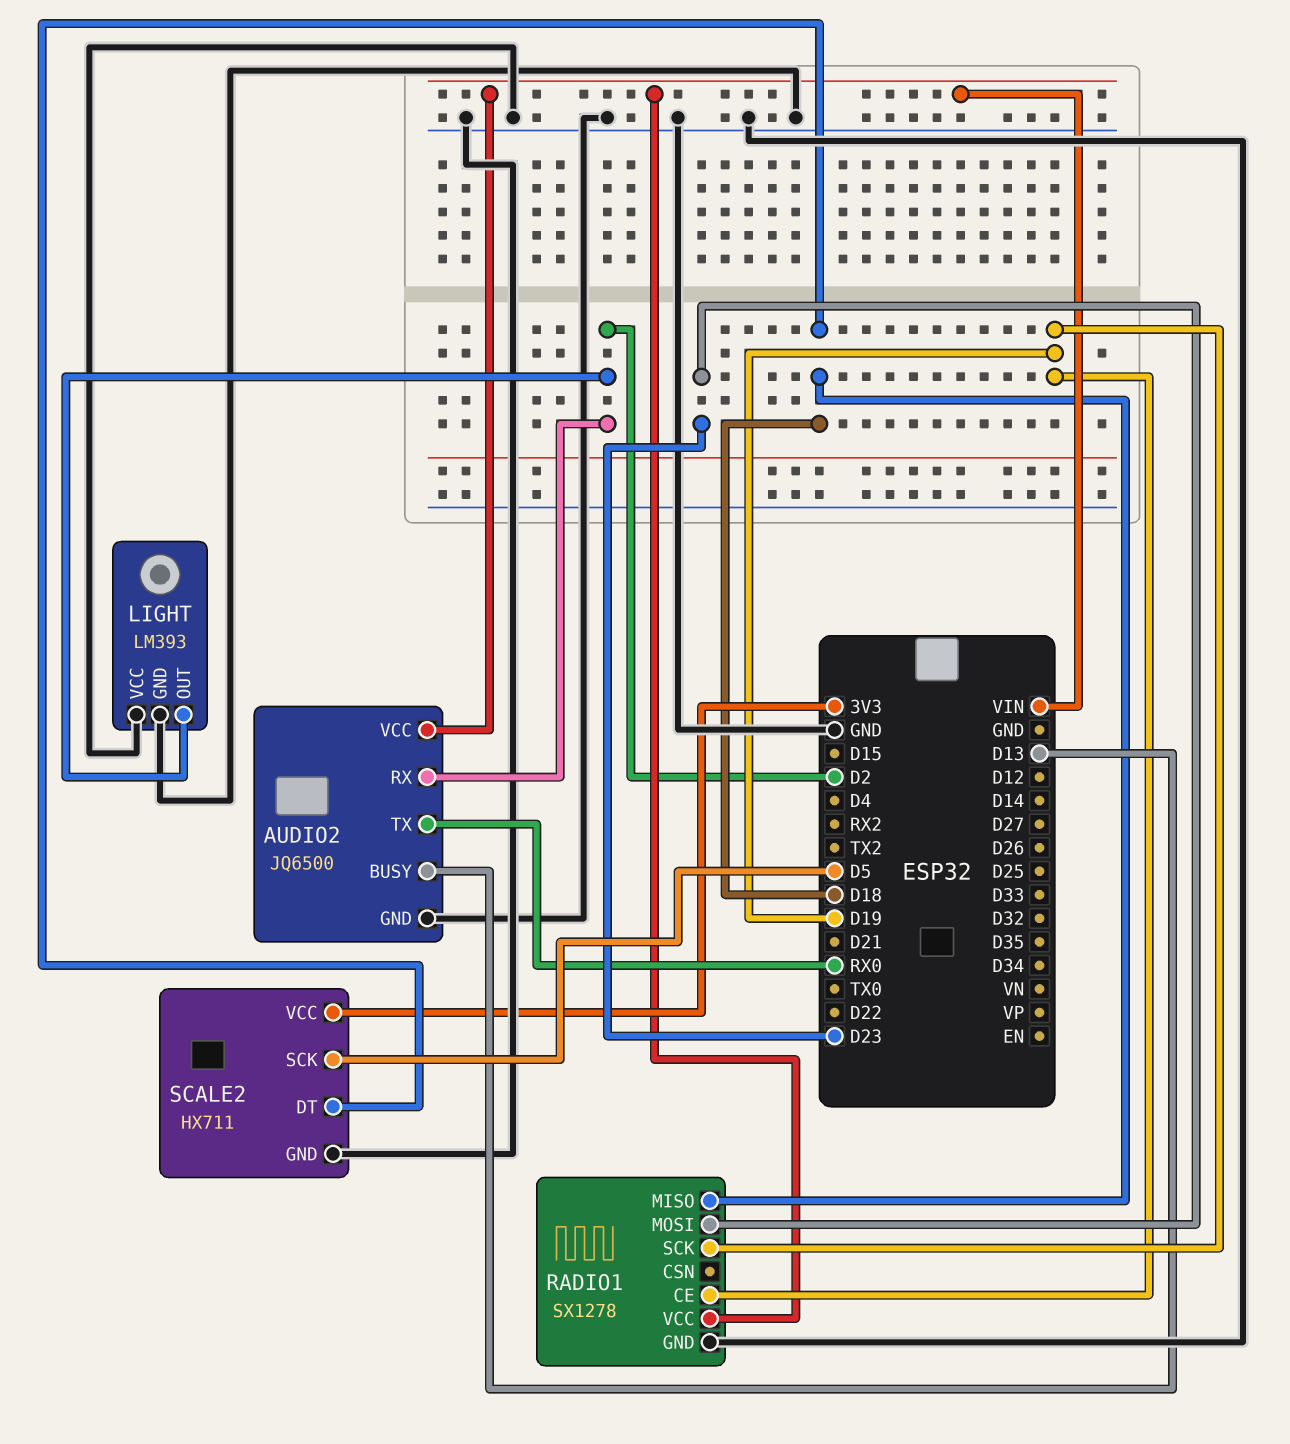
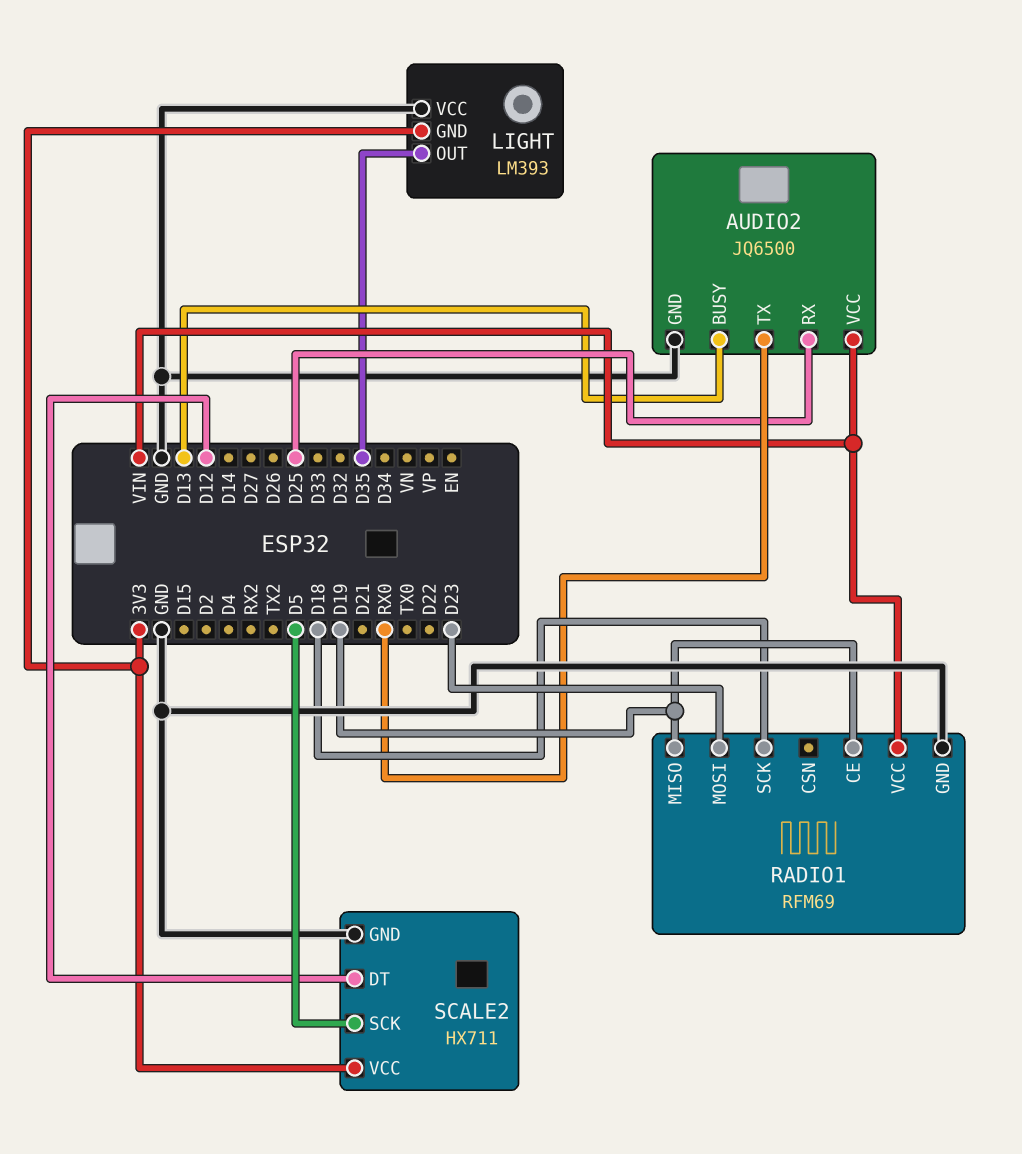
AUDIO2 pin RX: D2 -> D25
LIGHT pin GND: GND -> 3V3
LIGHT pin OUT: D2 -> D35
RADIO1: SX1278 -> RFM69
RADIO1 pin MISO: D18 -> D19
RADIO1 pin SCK: D19 -> D18
SCALE2 pin DT: D18 -> D12

